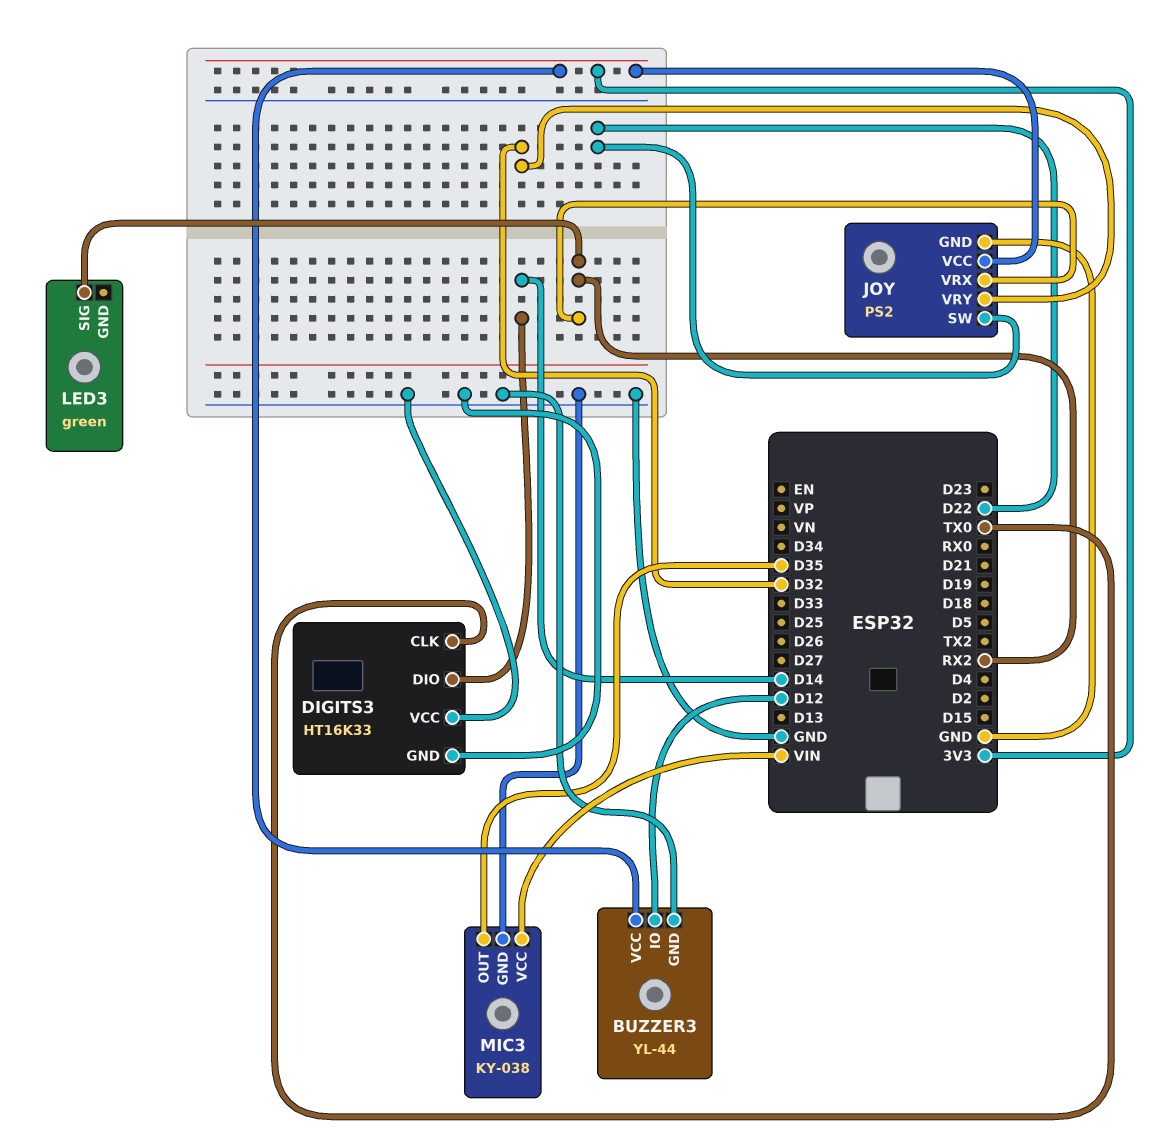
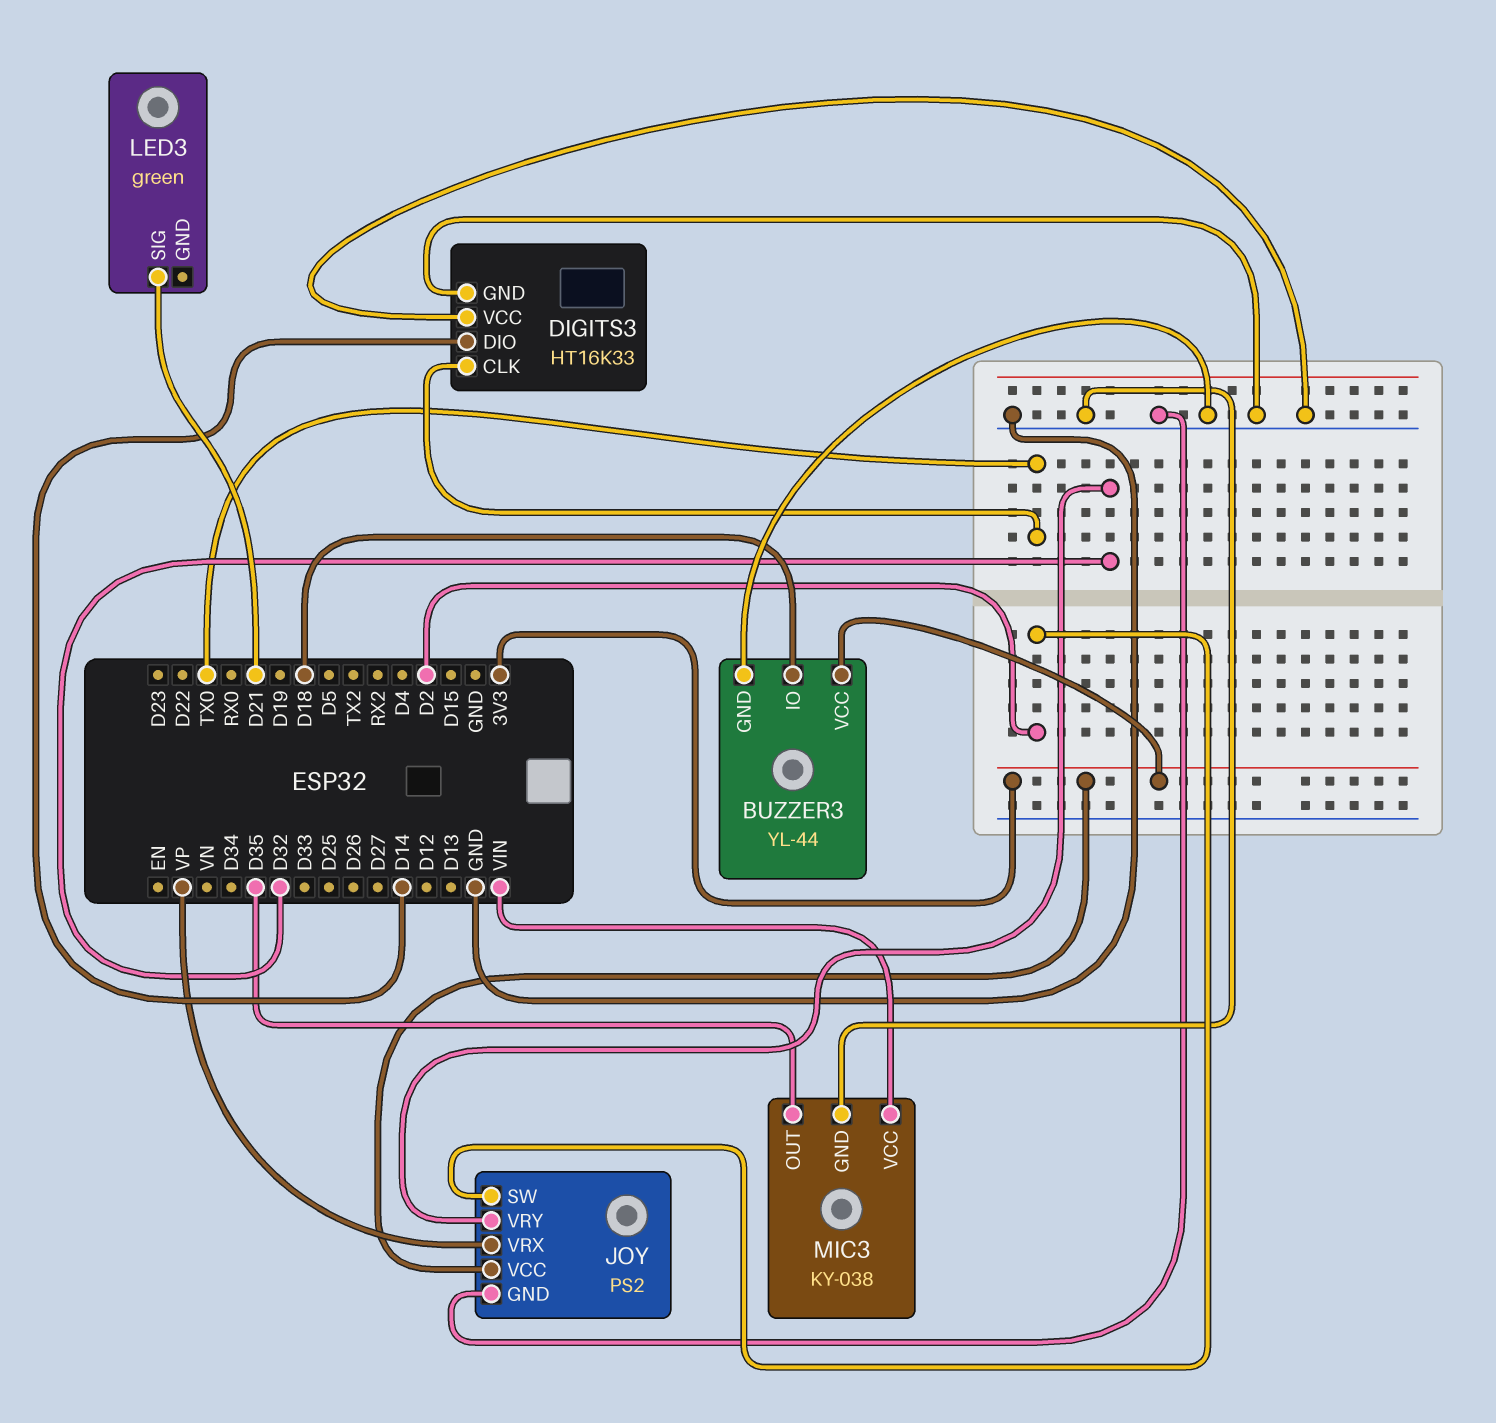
BUZZER3 pin IO: D12 -> D18
JOY pin SW: D22 -> D2
JOY pin VRX: RX2 -> VP
LED3 pin SIG: RX2 -> D21

